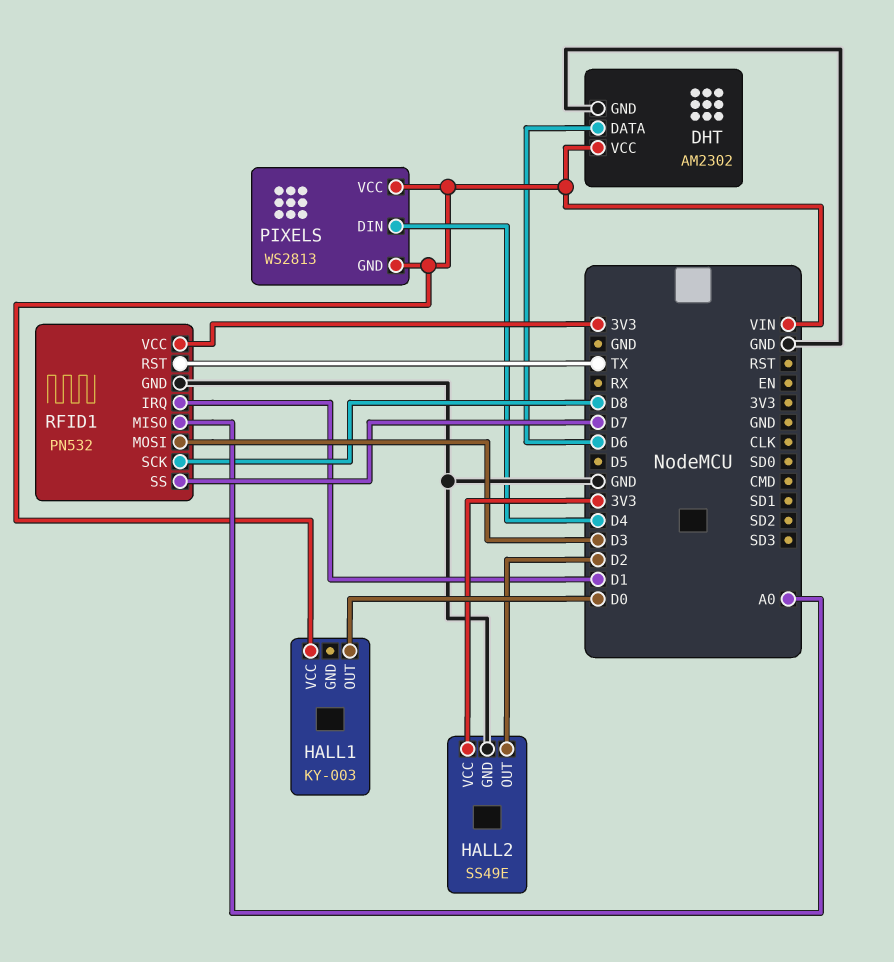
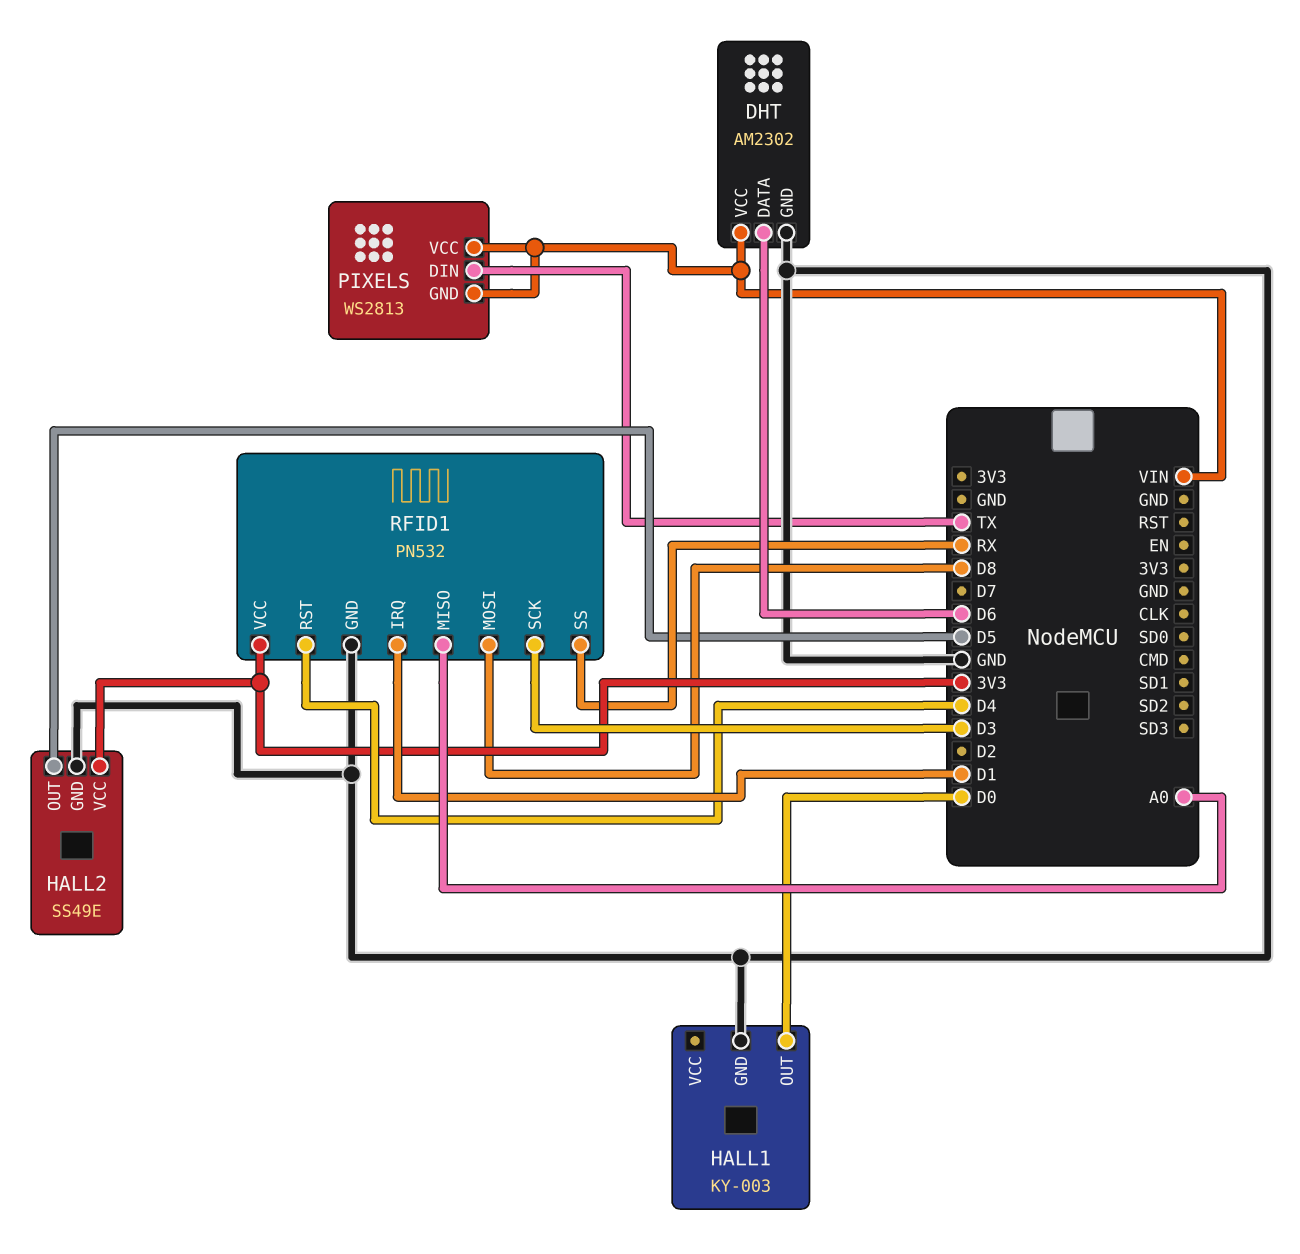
HALL1 pin GND: none -> GND
HALL1 pin VCC: VIN -> none
HALL2 pin OUT: D2 -> D5
PIXELS pin DIN: D4 -> TX
RFID1 pin MOSI: D3 -> D8
RFID1 pin RST: TX -> D4
RFID1 pin SCK: D8 -> D3
RFID1 pin SS: D7 -> RX

